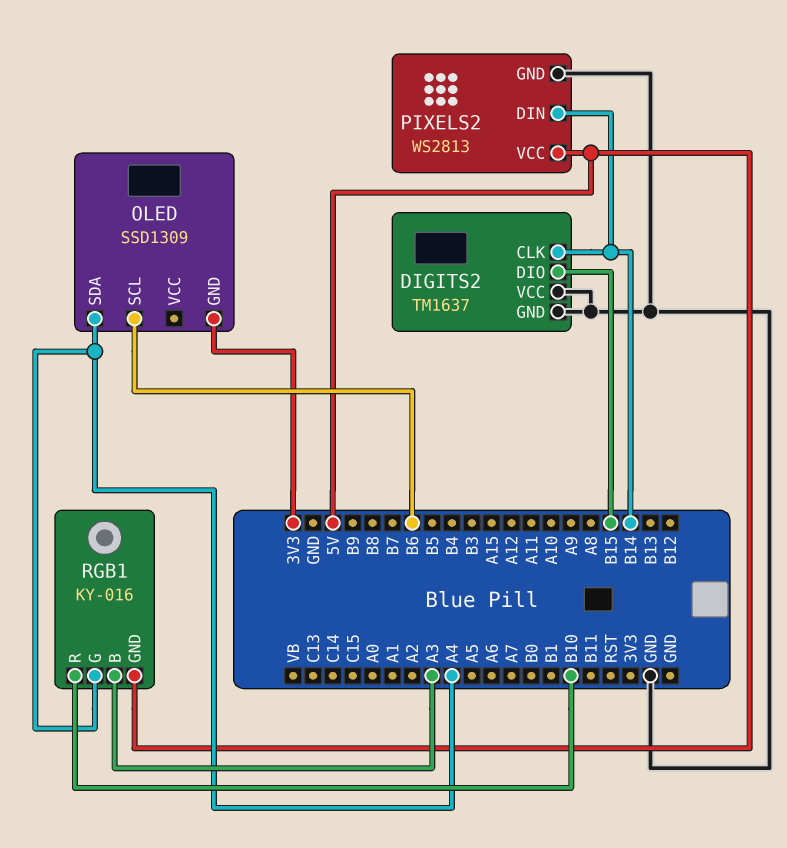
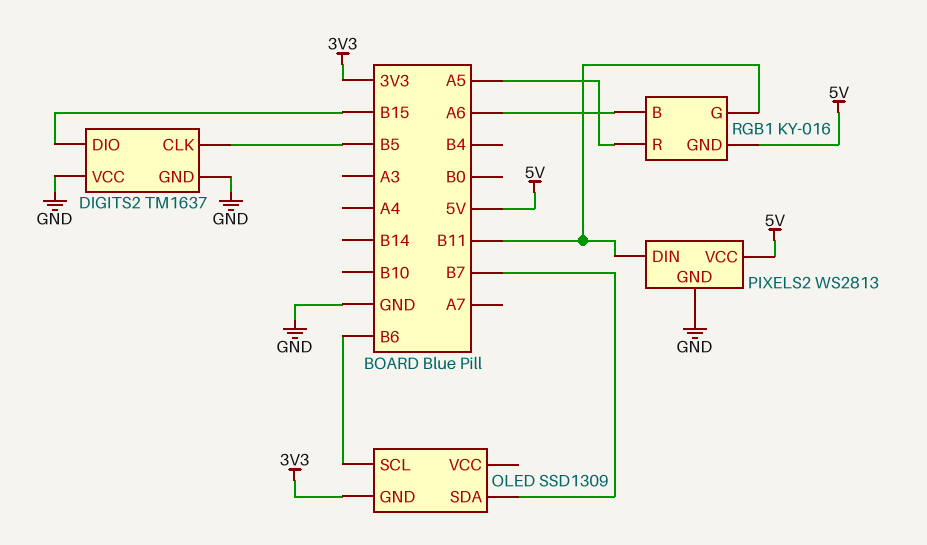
DIGITS2 pin CLK: B14 -> B5
OLED pin SDA: A4 -> B7
PIXELS2 pin DIN: B14 -> B11
RGB1 pin B: A3 -> A6
RGB1 pin G: A4 -> B11
RGB1 pin R: B10 -> A5

